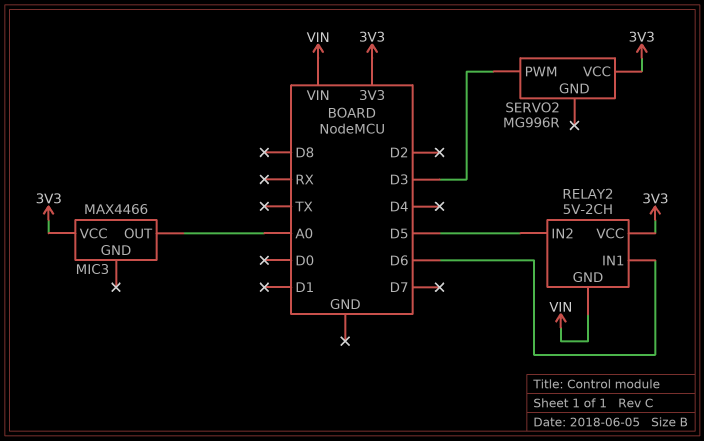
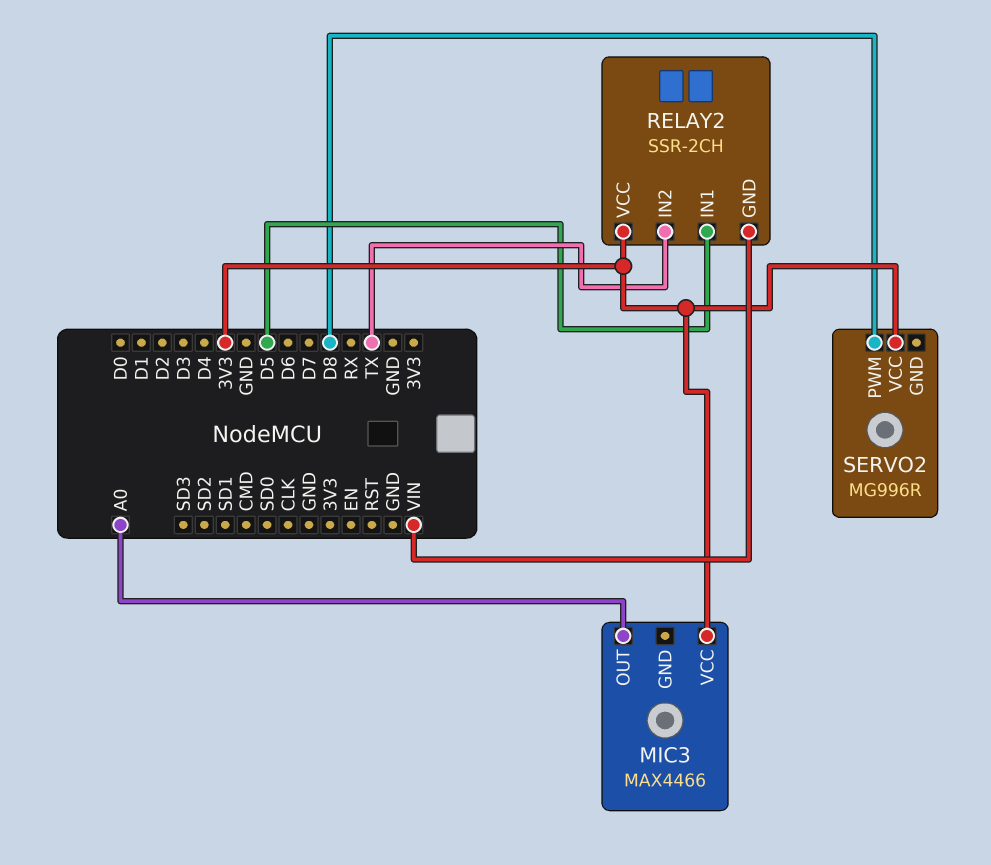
RELAY2: 5V-2CH -> SSR-2CH
RELAY2 pin IN1: D6 -> D5
RELAY2 pin IN2: D5 -> TX
SERVO2 pin PWM: D3 -> D8

